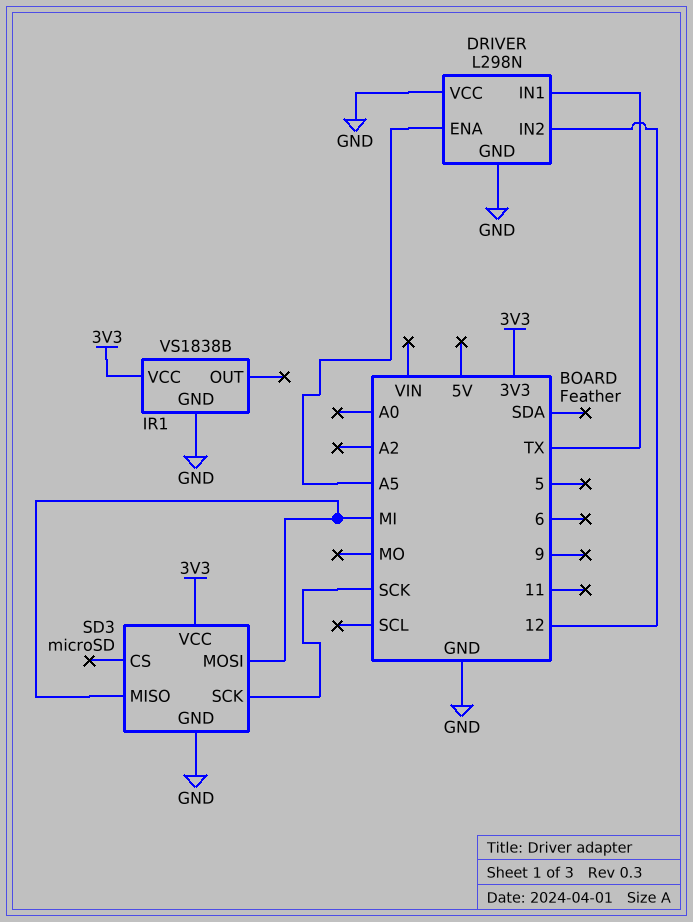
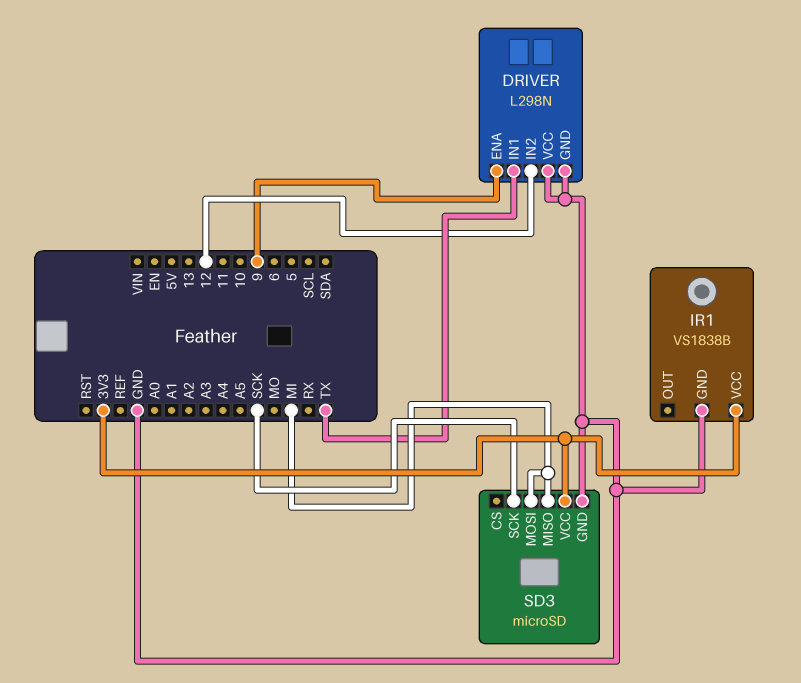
DRIVER pin ENA: A5 -> 9

